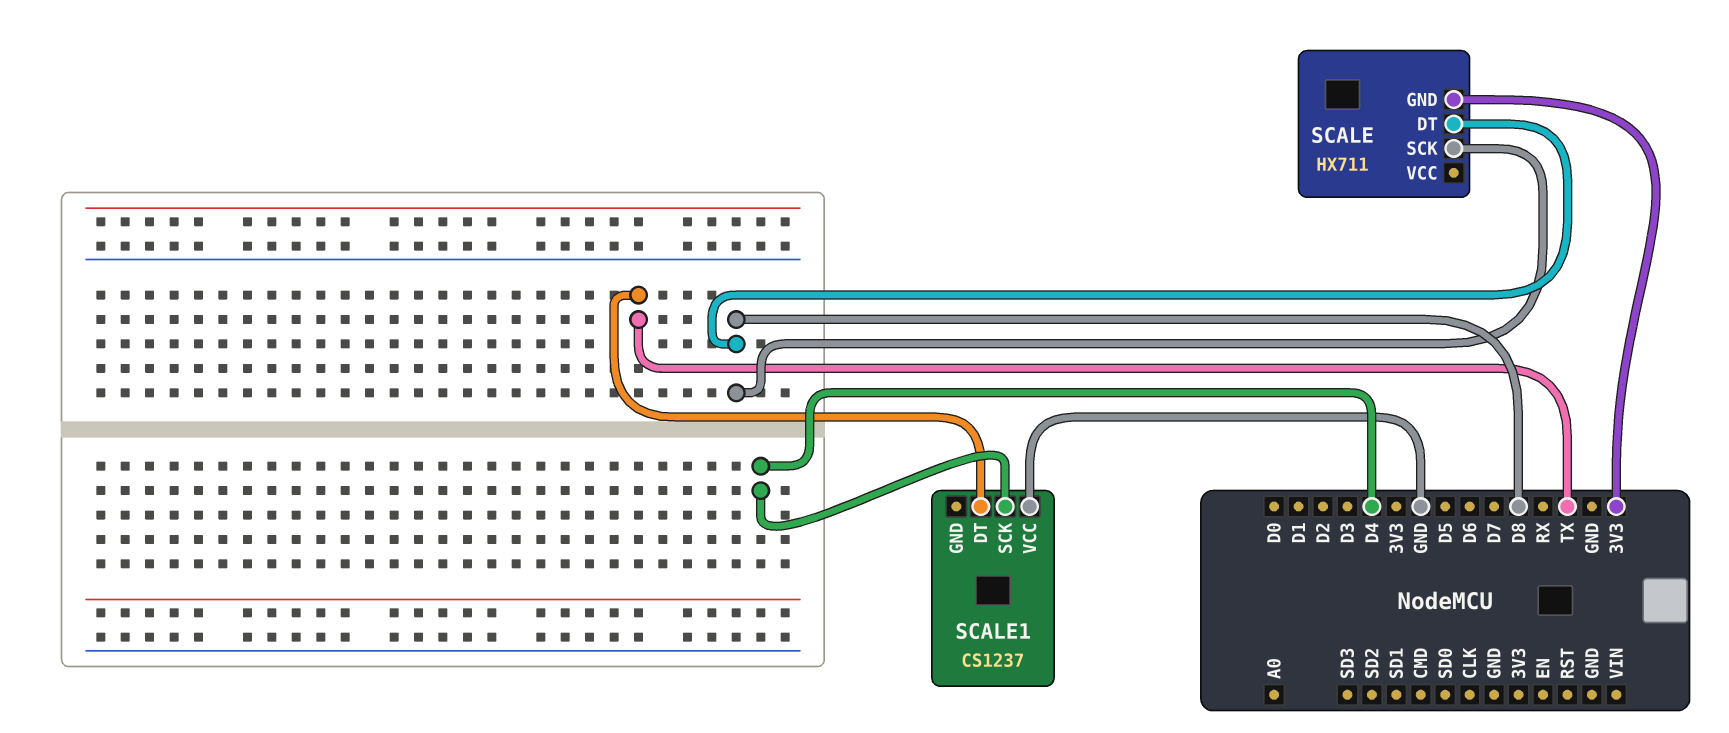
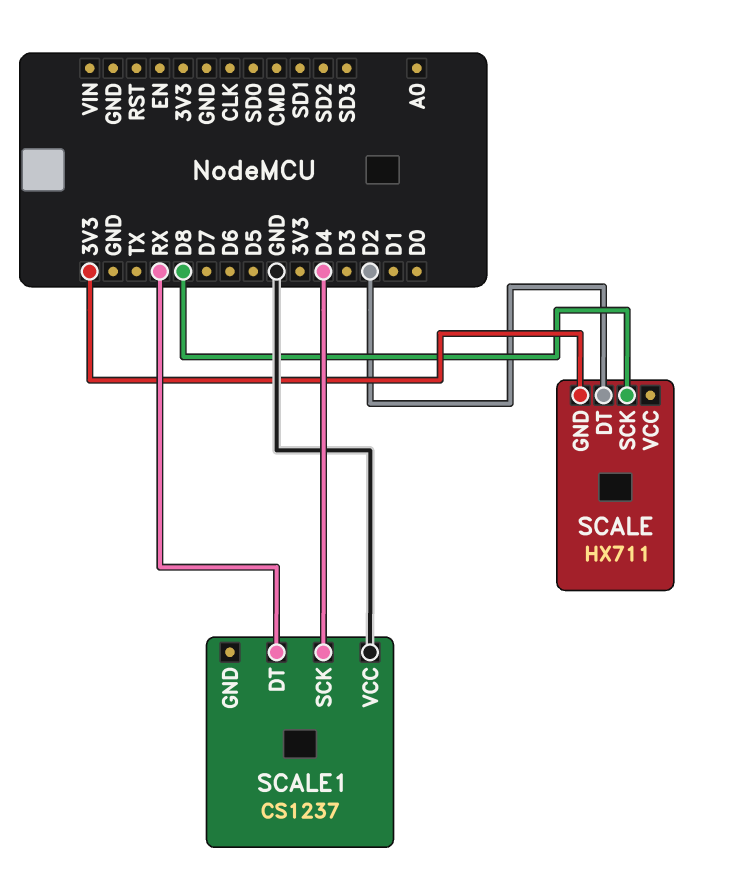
SCALE pin DT: D8 -> D2
SCALE1 pin DT: TX -> RX

